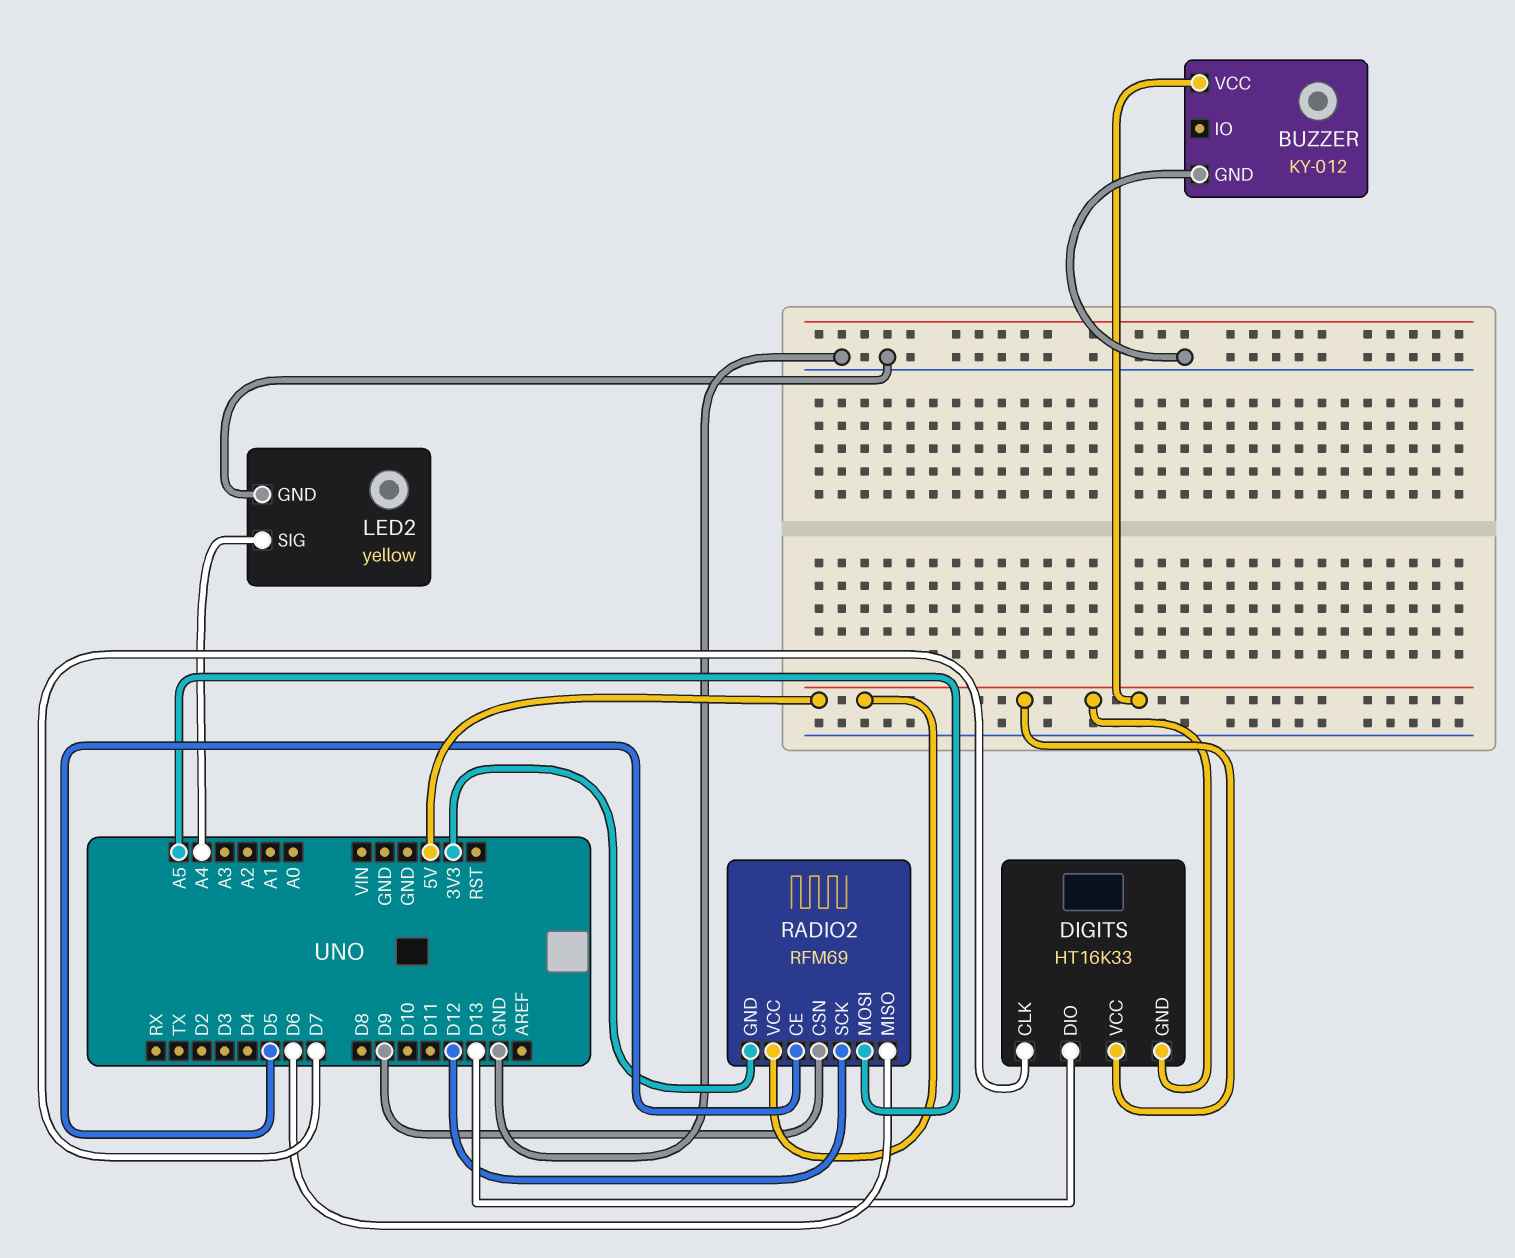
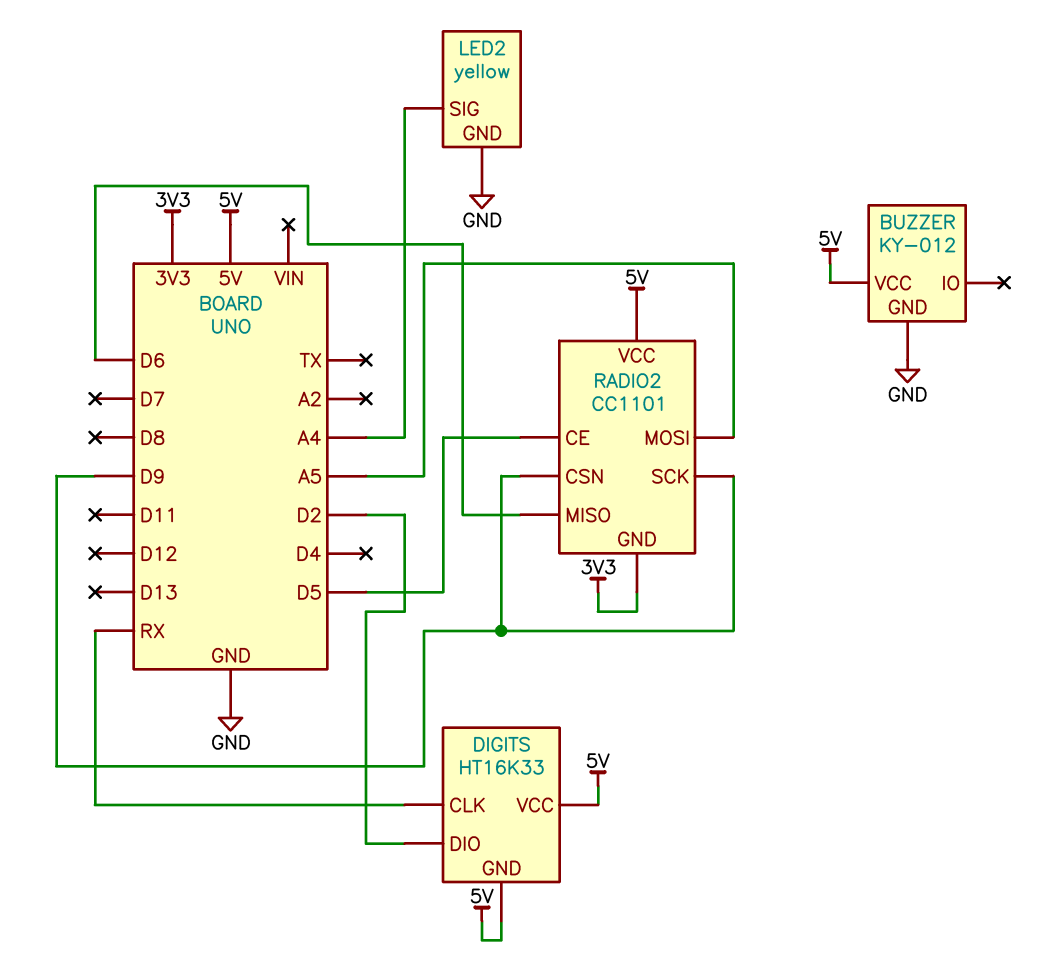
DIGITS pin CLK: D7 -> RX
DIGITS pin DIO: D13 -> D2
RADIO2: RFM69 -> CC1101
RADIO2 pin SCK: D12 -> D9

